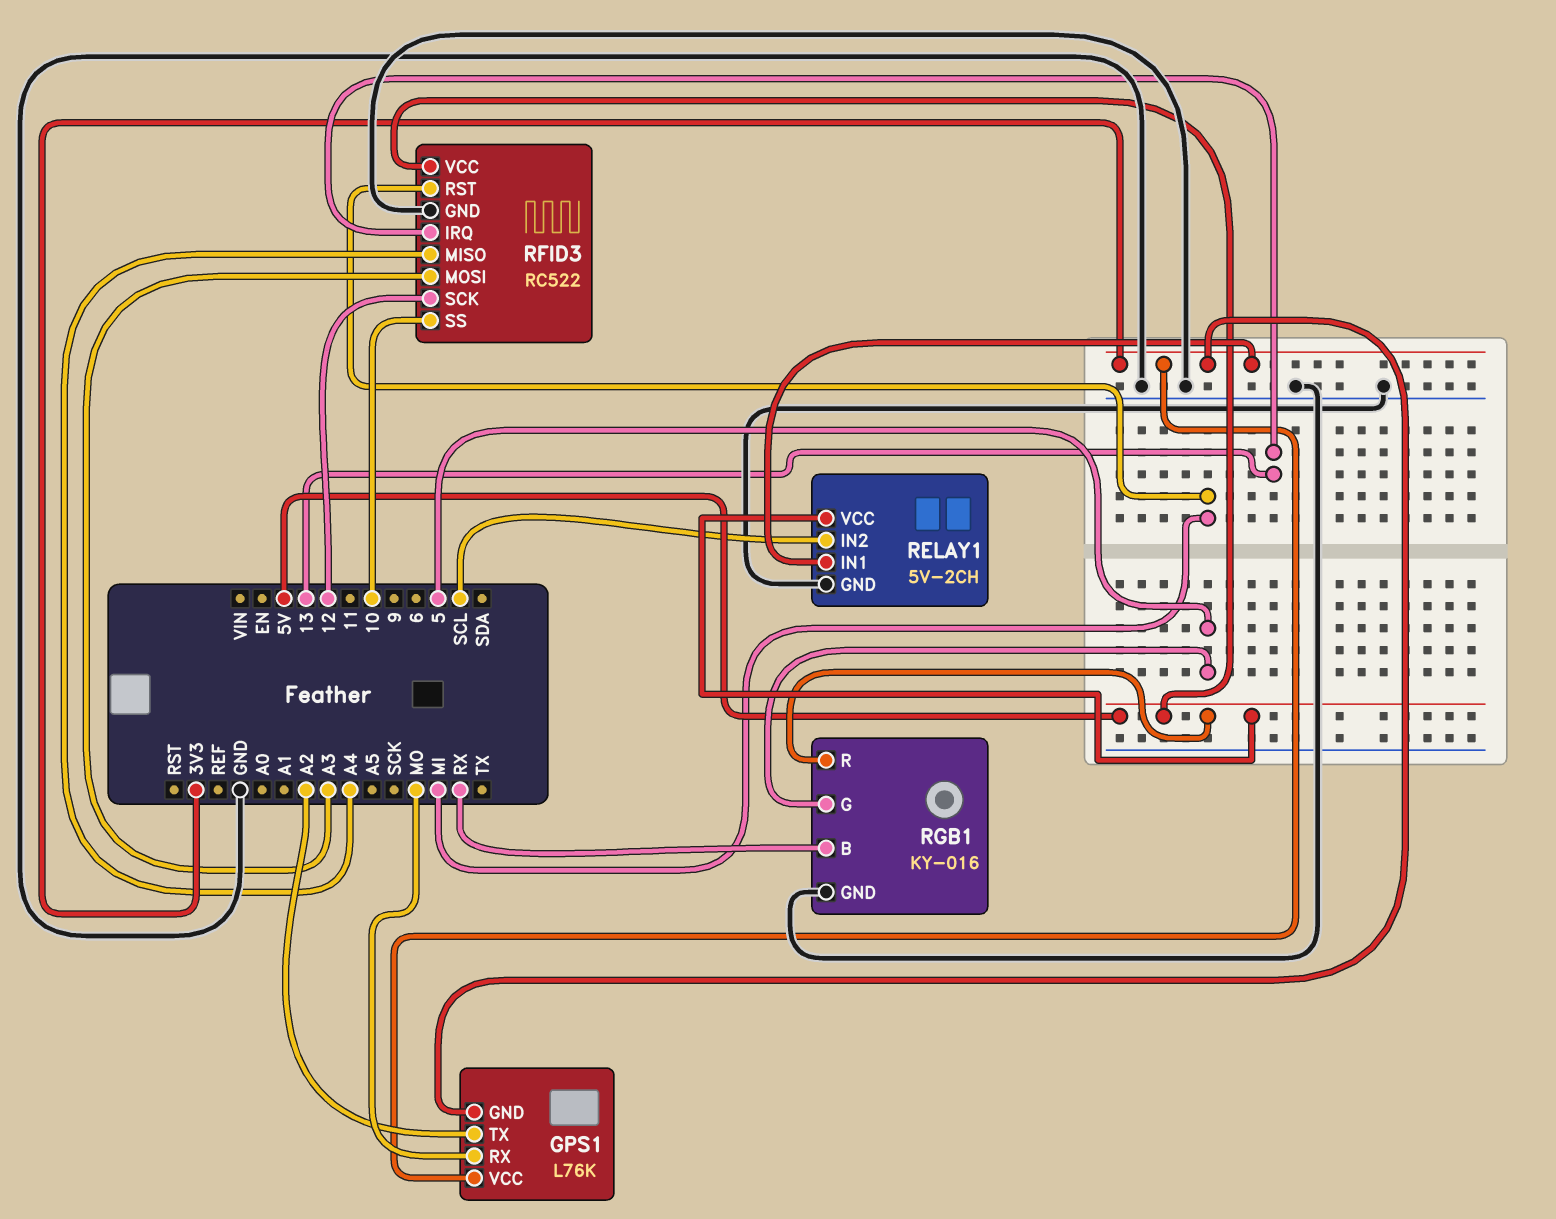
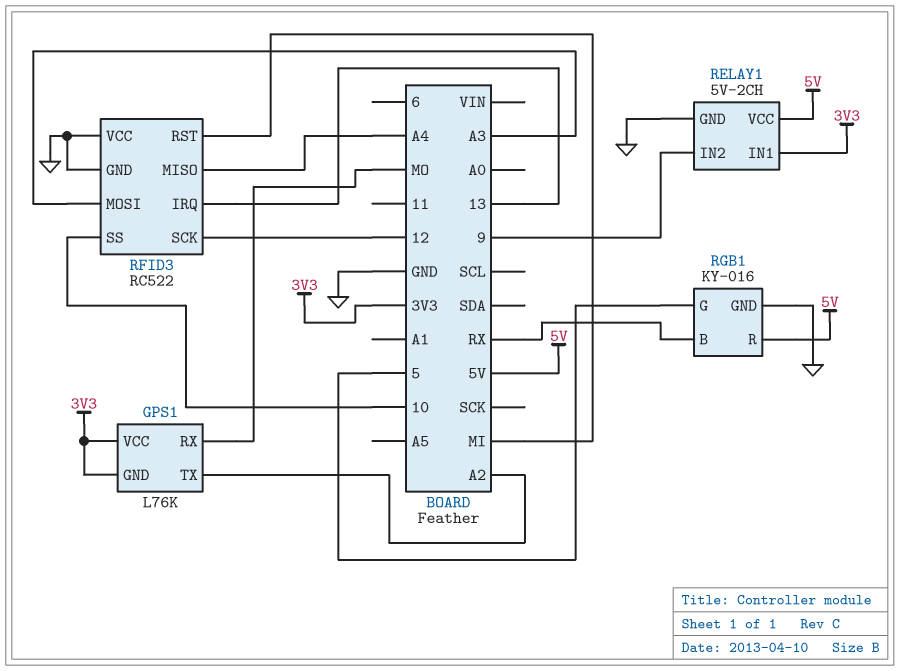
RELAY1 pin IN2: SCL -> 9
RFID3 pin VCC: 5V -> GND

